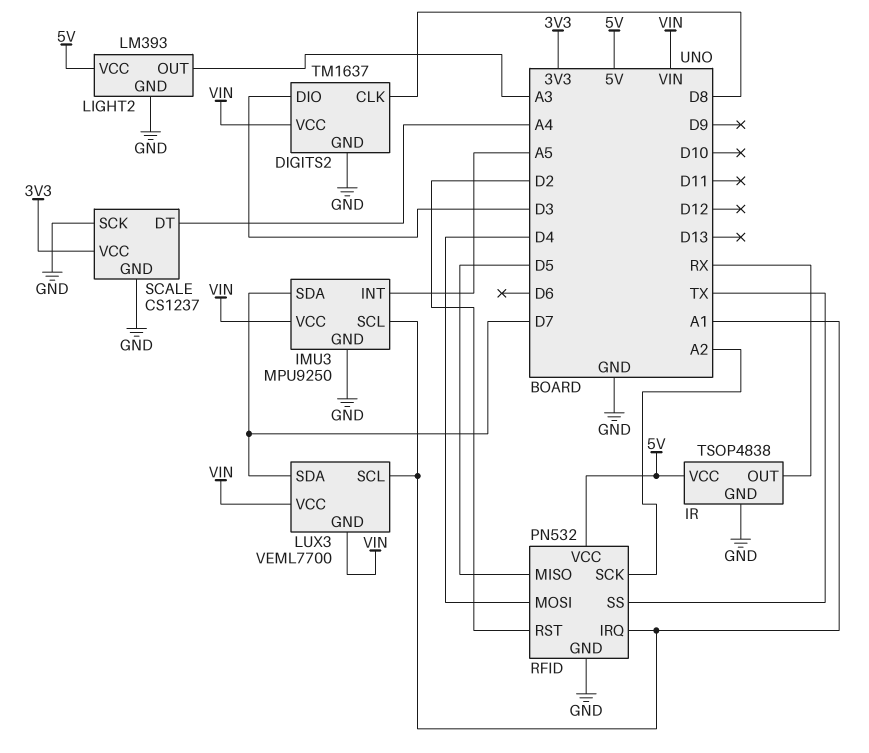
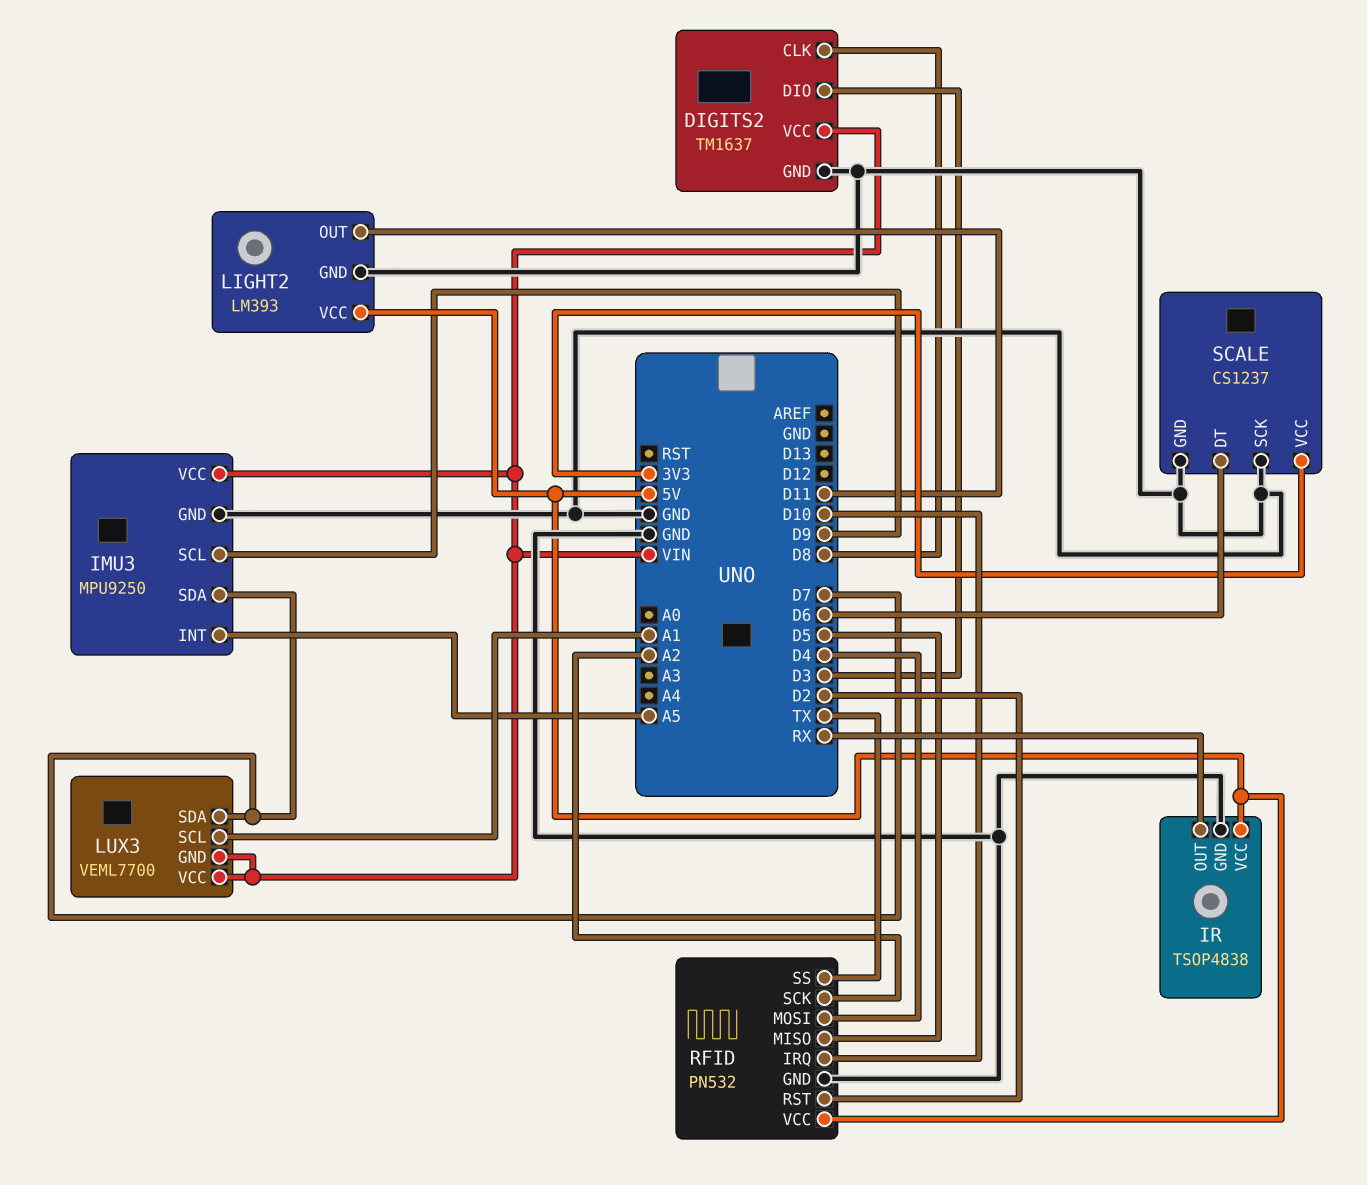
IMU3 pin SCL: A1 -> D9
LIGHT2 pin OUT: A3 -> D11
RFID pin IRQ: A1 -> D10
SCALE pin DT: A4 -> D6

